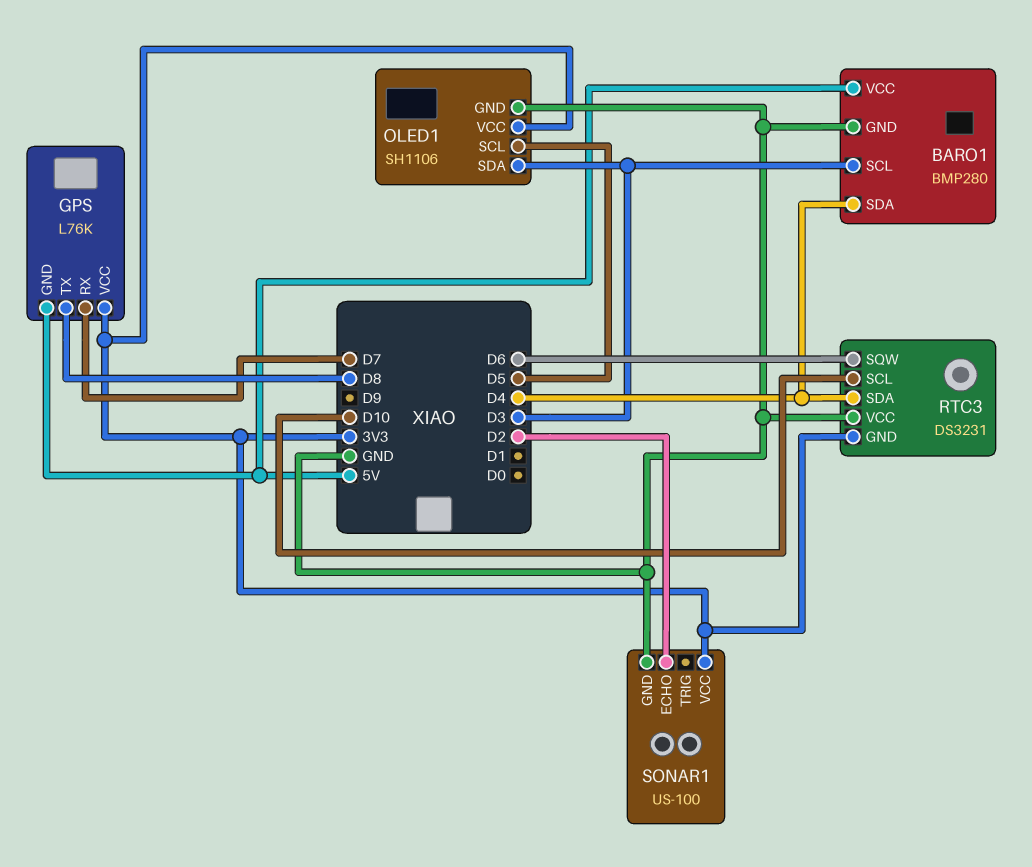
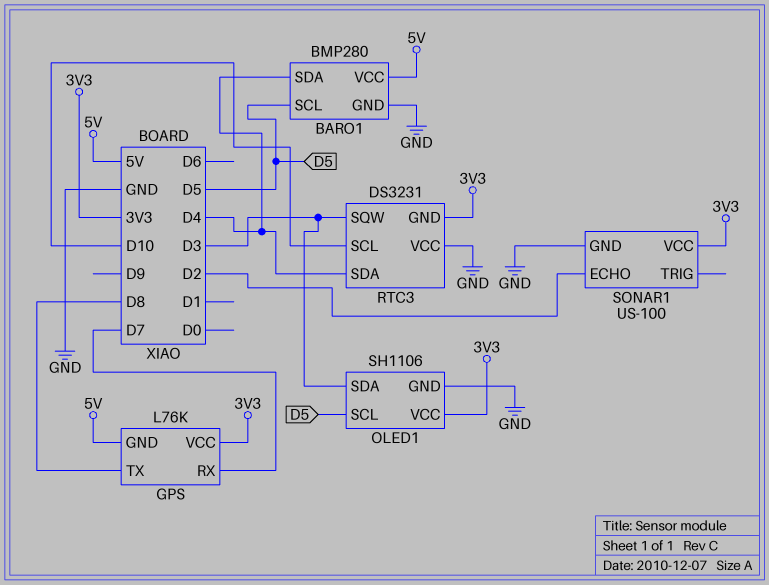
BARO1 pin SCL: D3 -> D5
RTC3 pin SQW: D6 -> D3

